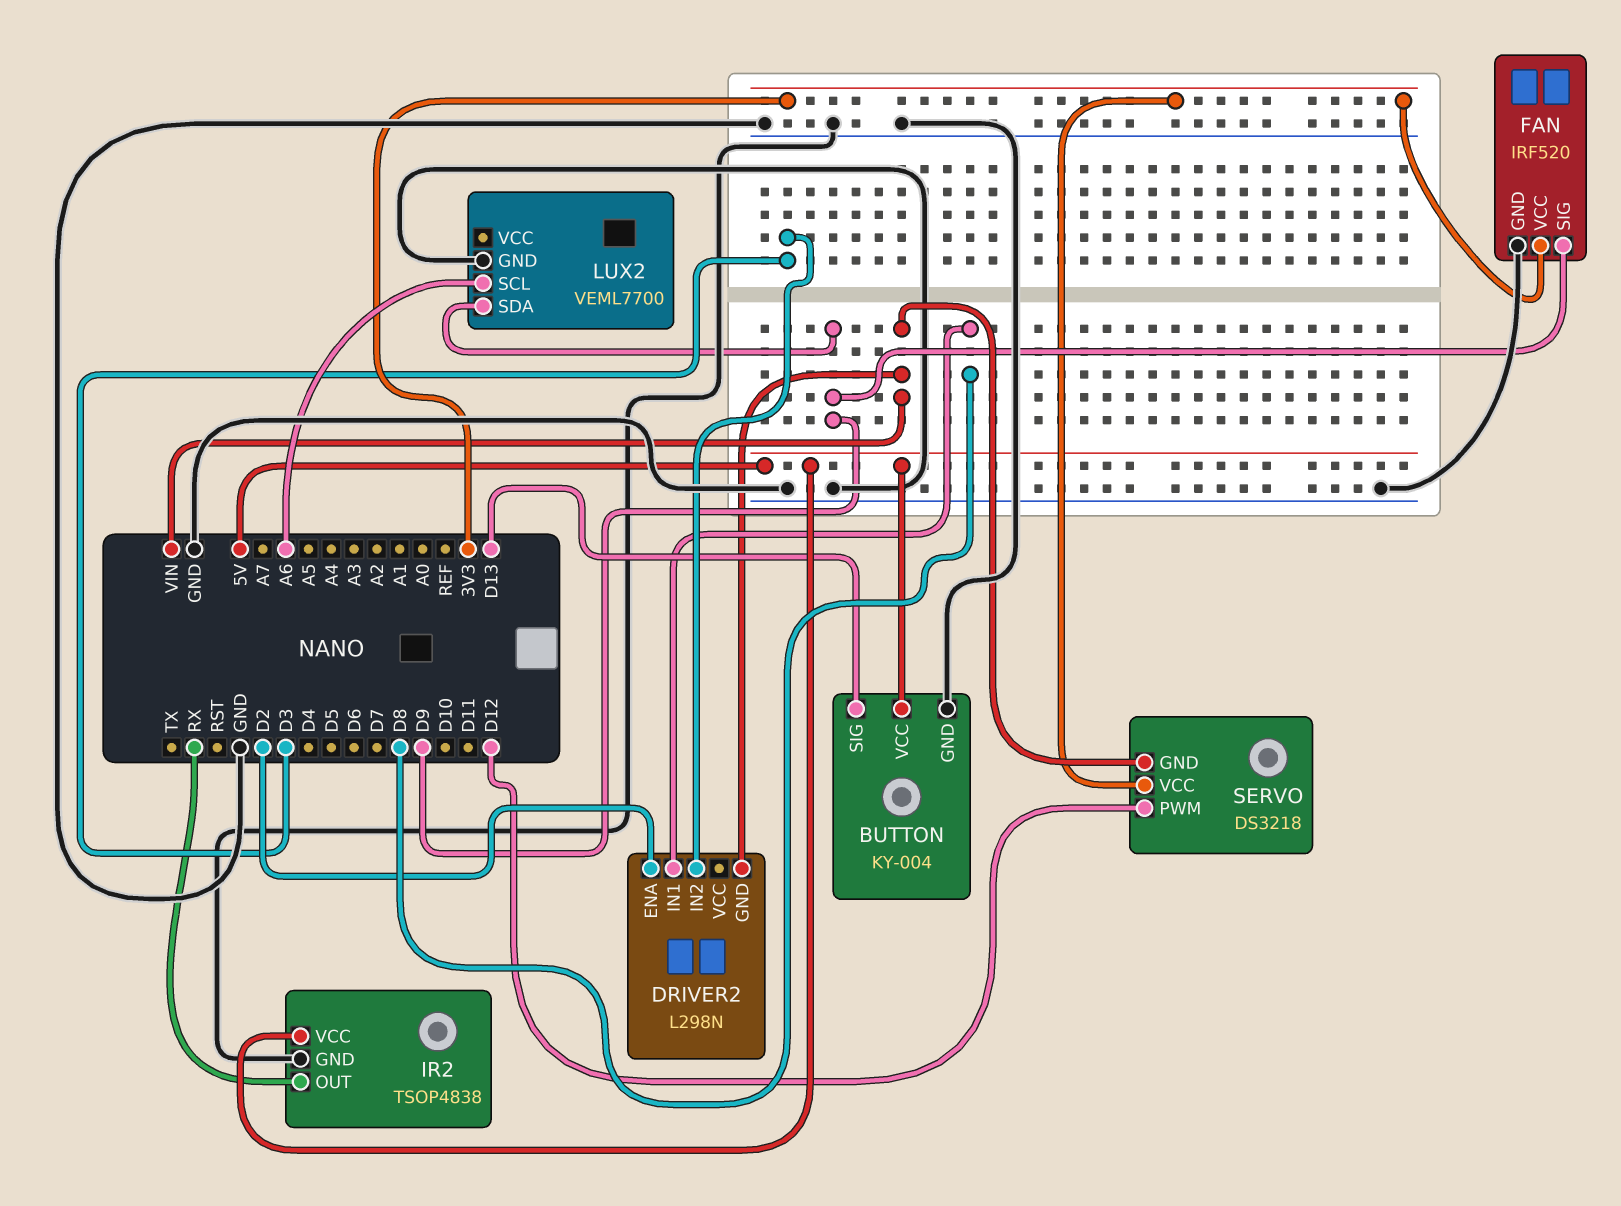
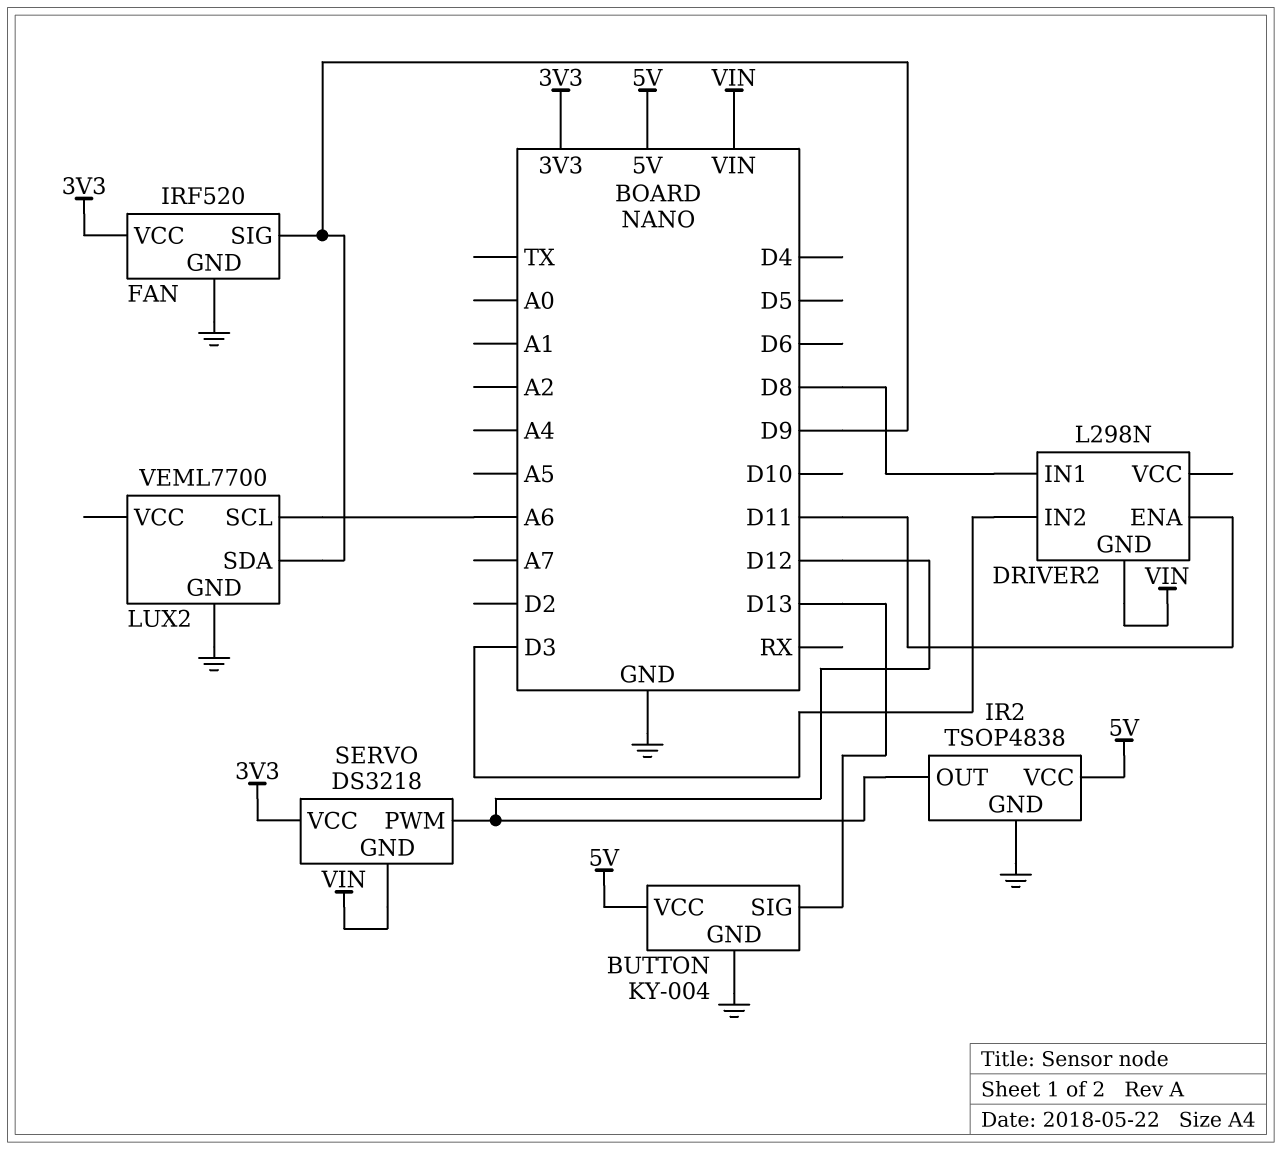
DRIVER2 pin ENA: D2 -> D11
IR2 pin OUT: RX -> D12

